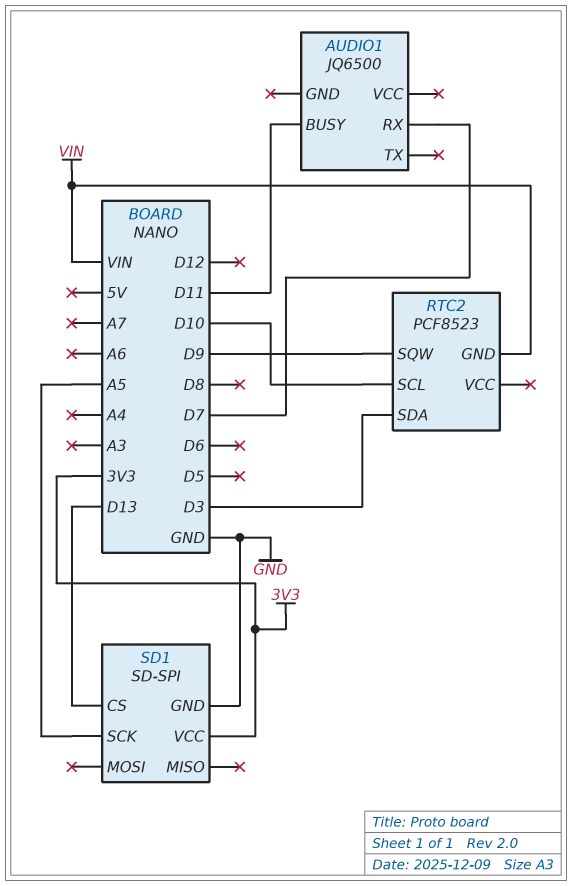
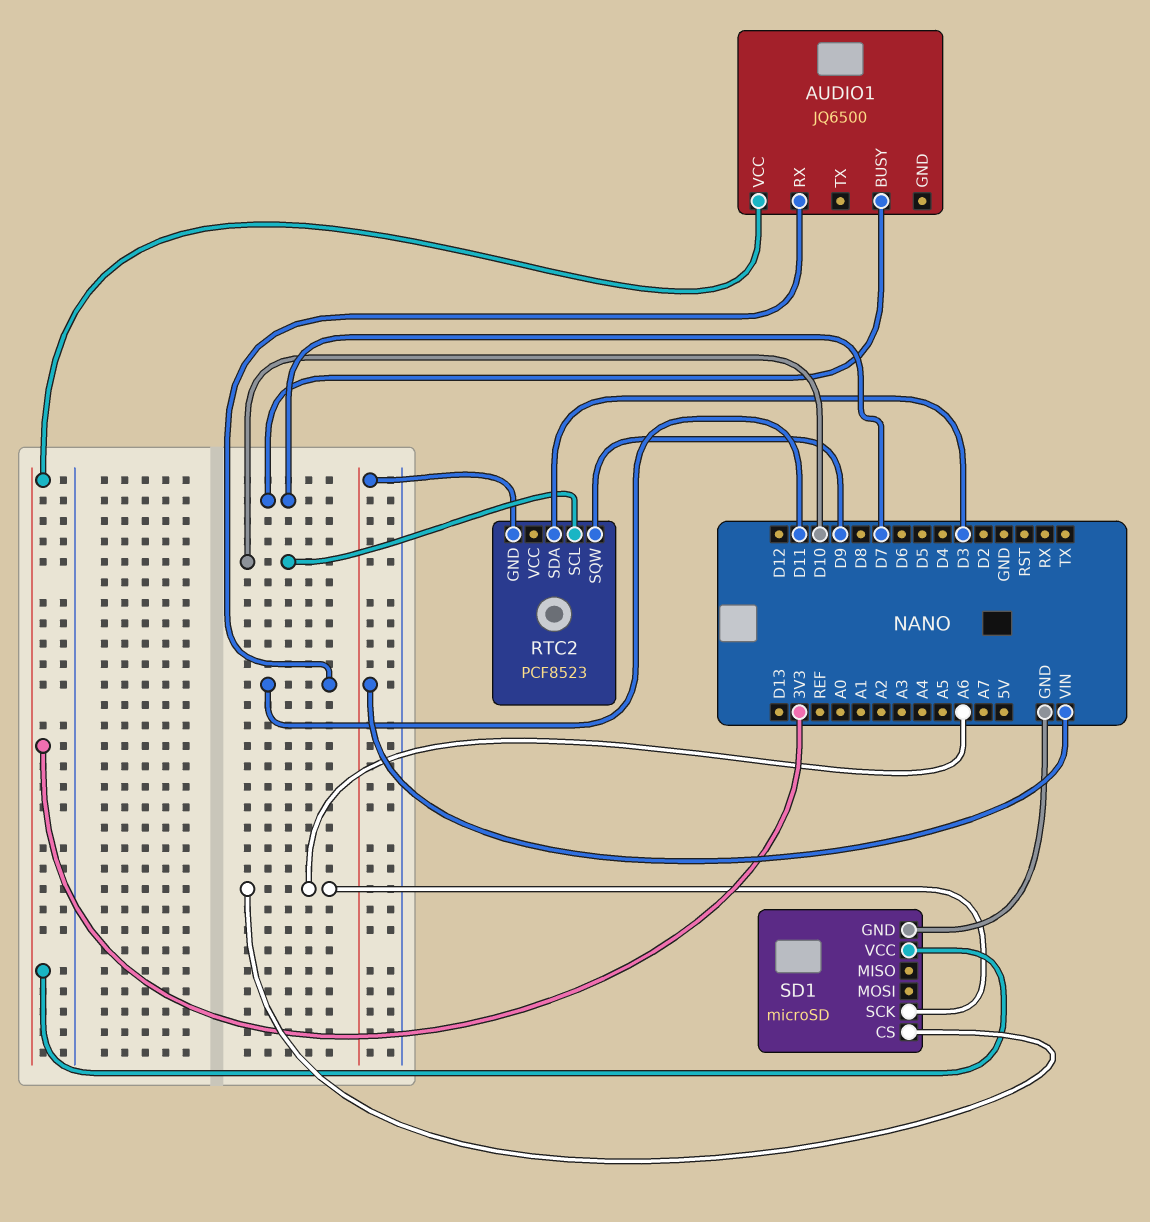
AUDIO1 pin BUSY: D11 -> D7
AUDIO1 pin RX: D7 -> D11
AUDIO1 pin VCC: none -> 3V3
SD1: SD-SPI -> microSD
SD1 pin CS: D13 -> A6
SD1 pin SCK: A5 -> A6

